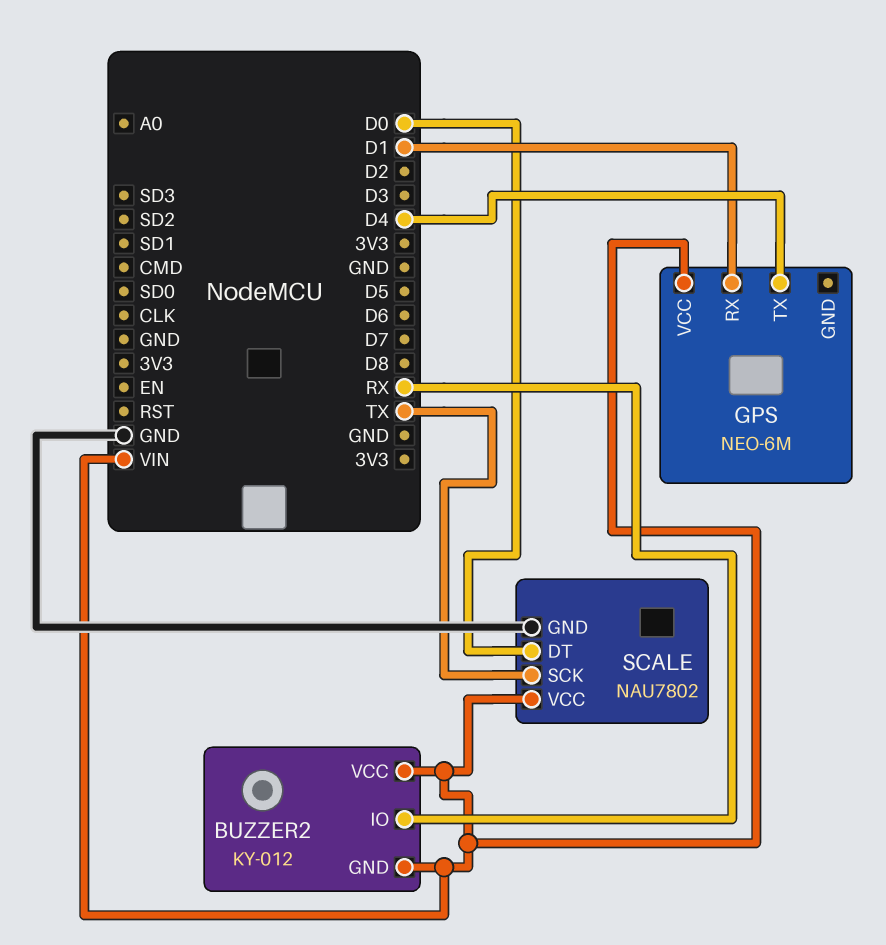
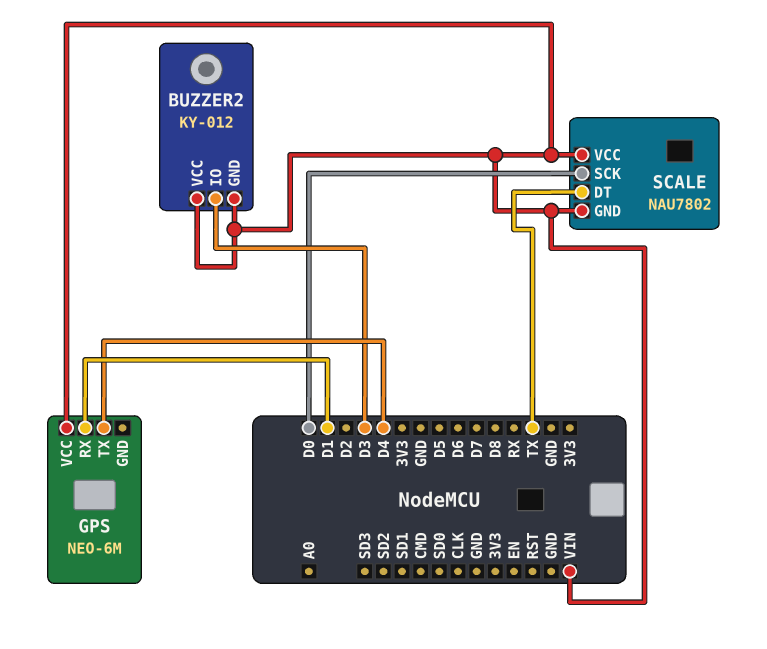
BUZZER2 pin IO: RX -> D3
SCALE pin DT: D0 -> TX
SCALE pin GND: GND -> VIN
SCALE pin SCK: TX -> D0

